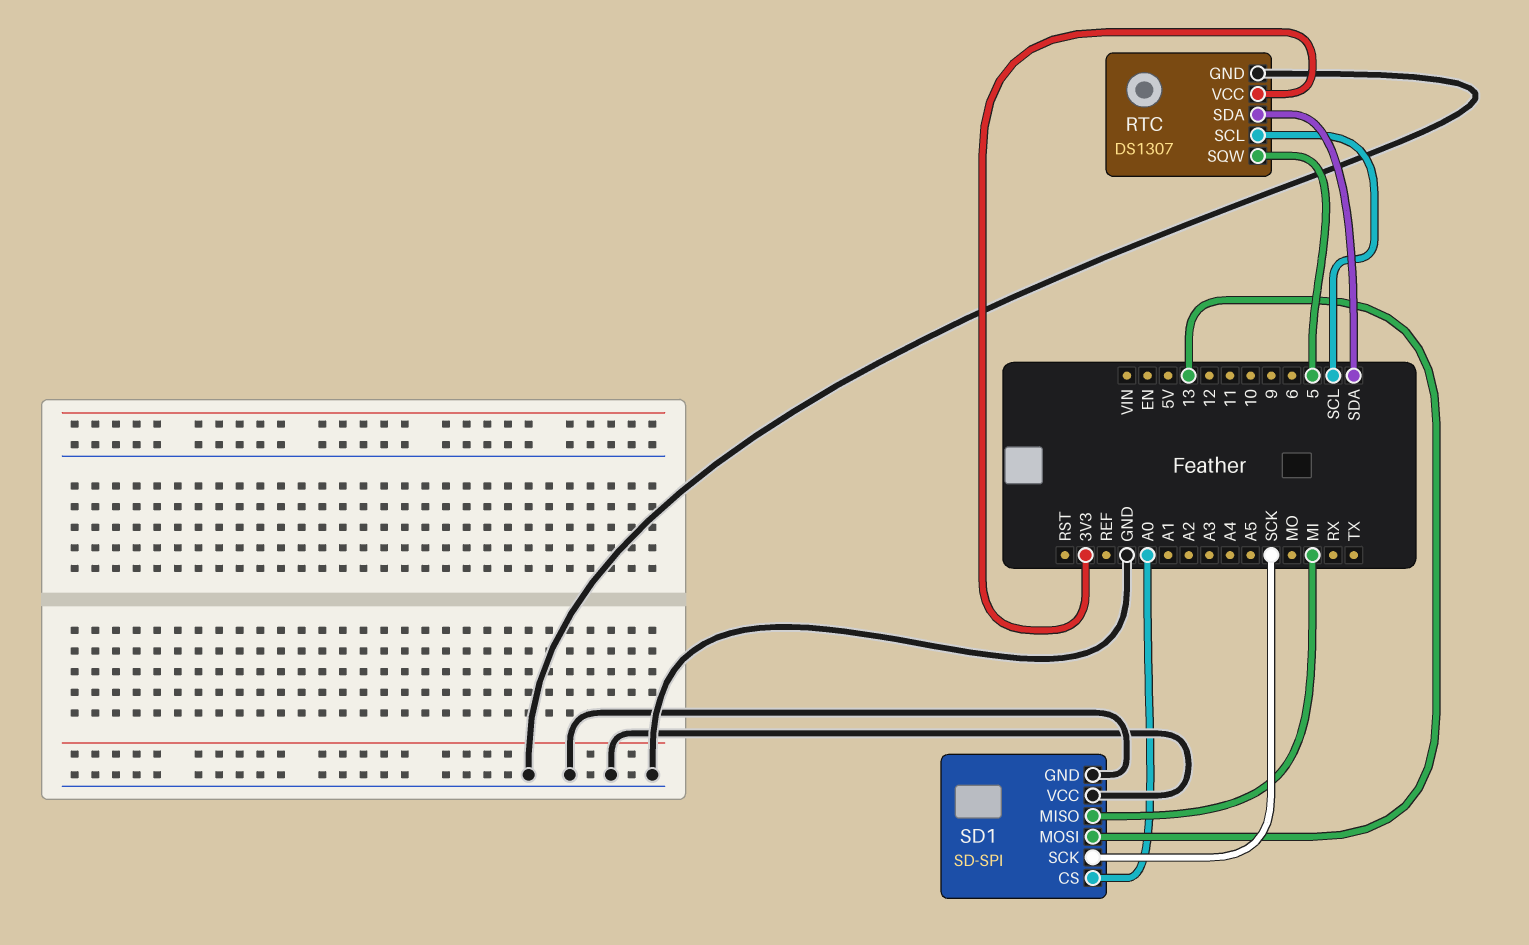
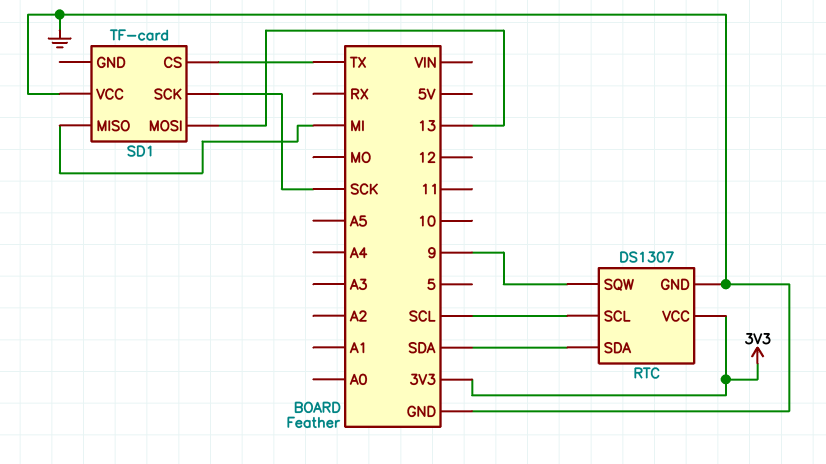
RTC pin SQW: 5 -> 9
SD1: SD-SPI -> TF-card
SD1 pin CS: A0 -> TX
SD1 pin GND: GND -> none

